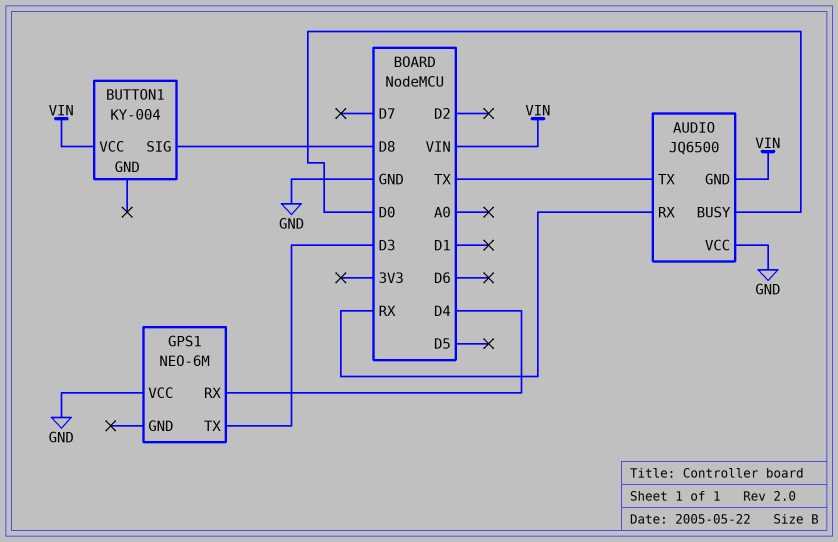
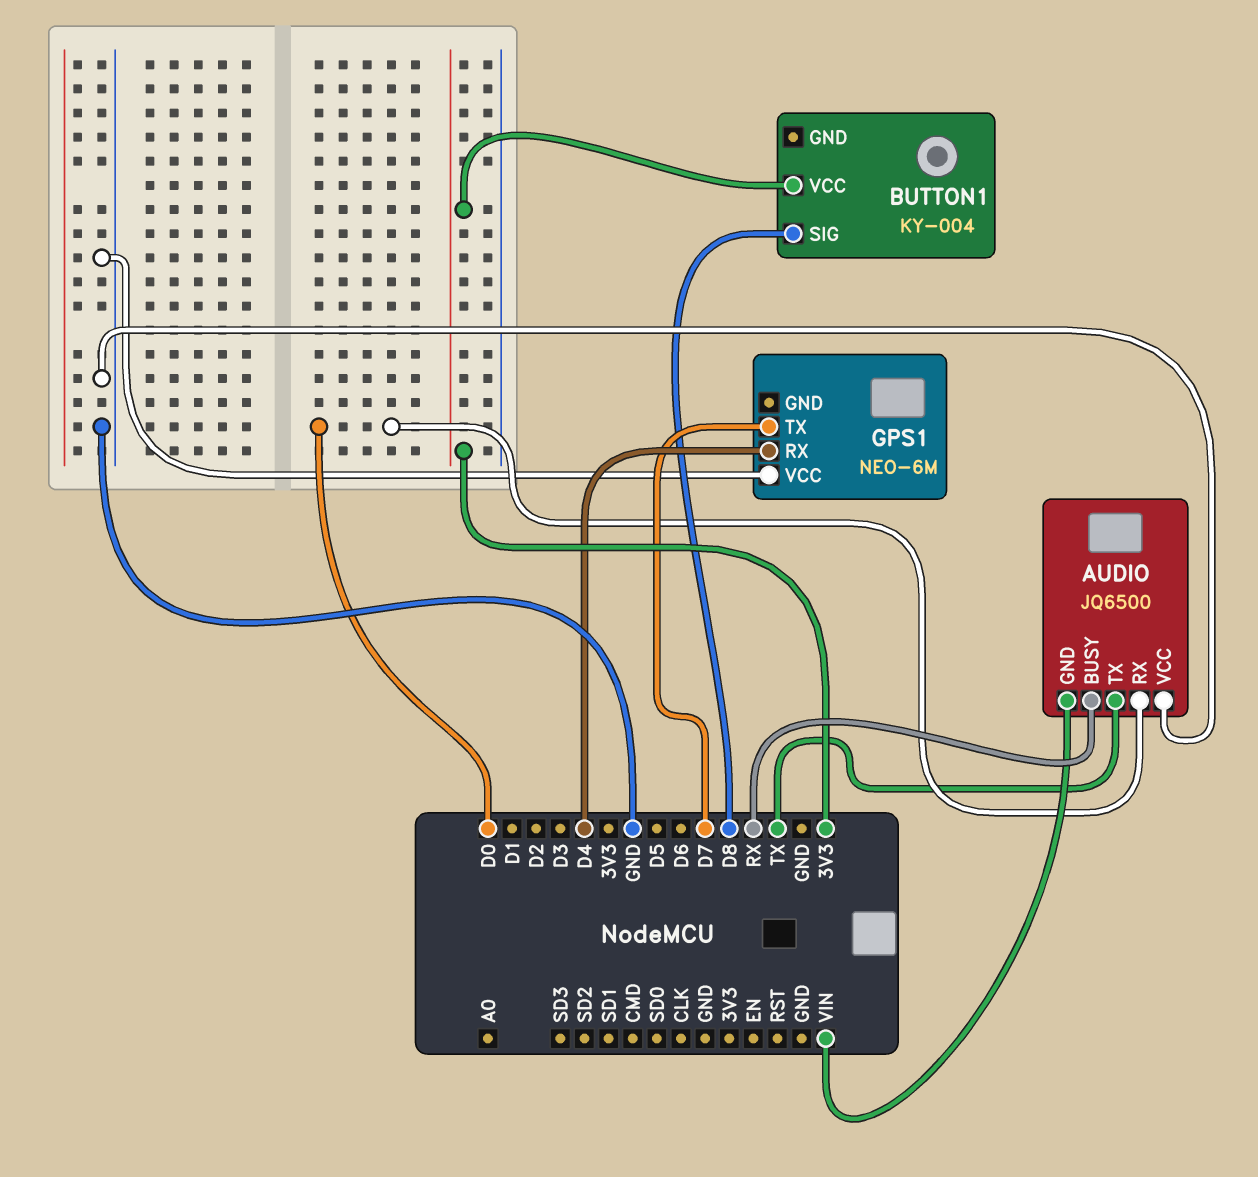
AUDIO pin BUSY: D0 -> RX
AUDIO pin RX: RX -> D0
BUTTON1 pin VCC: VIN -> 3V3
GPS1 pin TX: D3 -> D7

